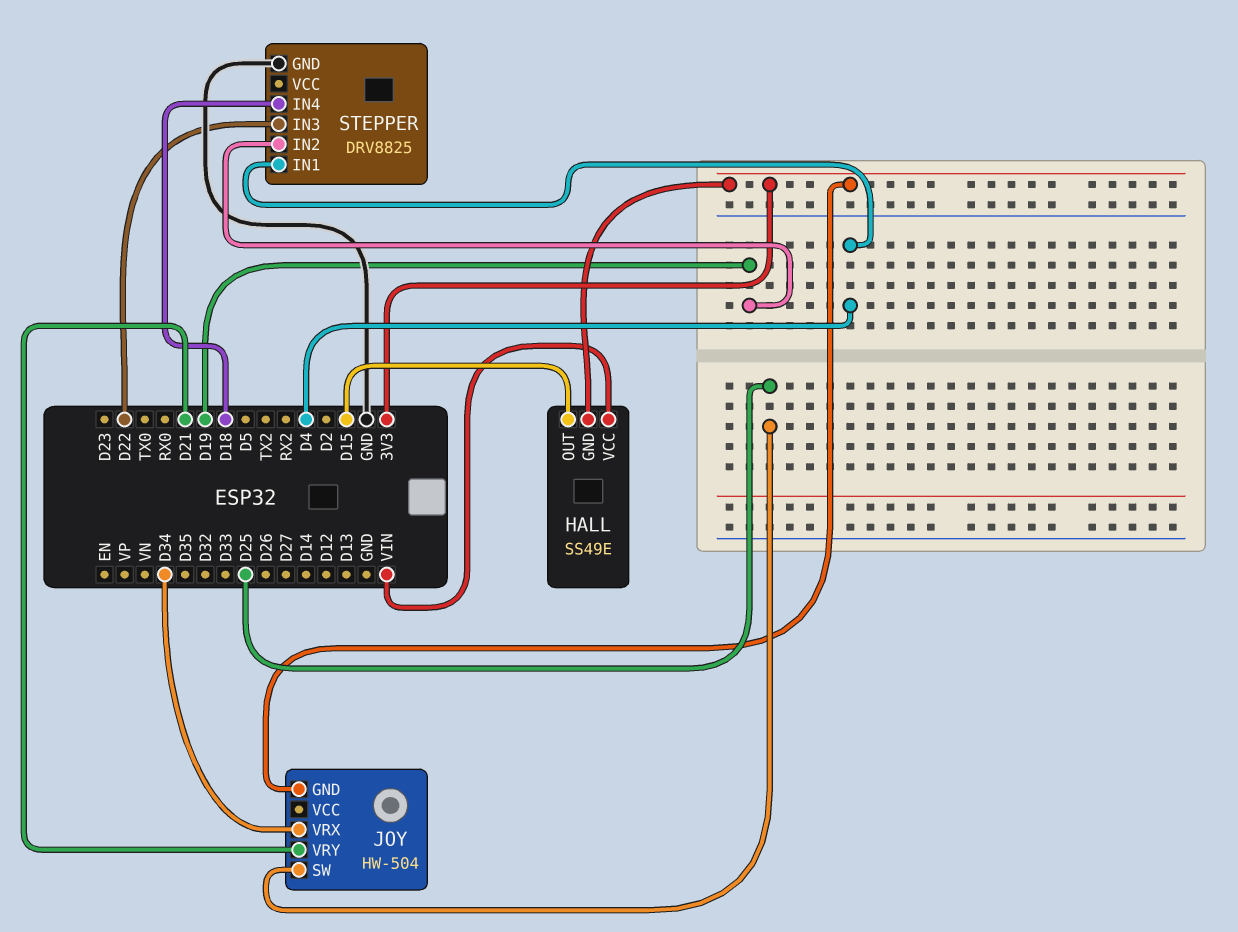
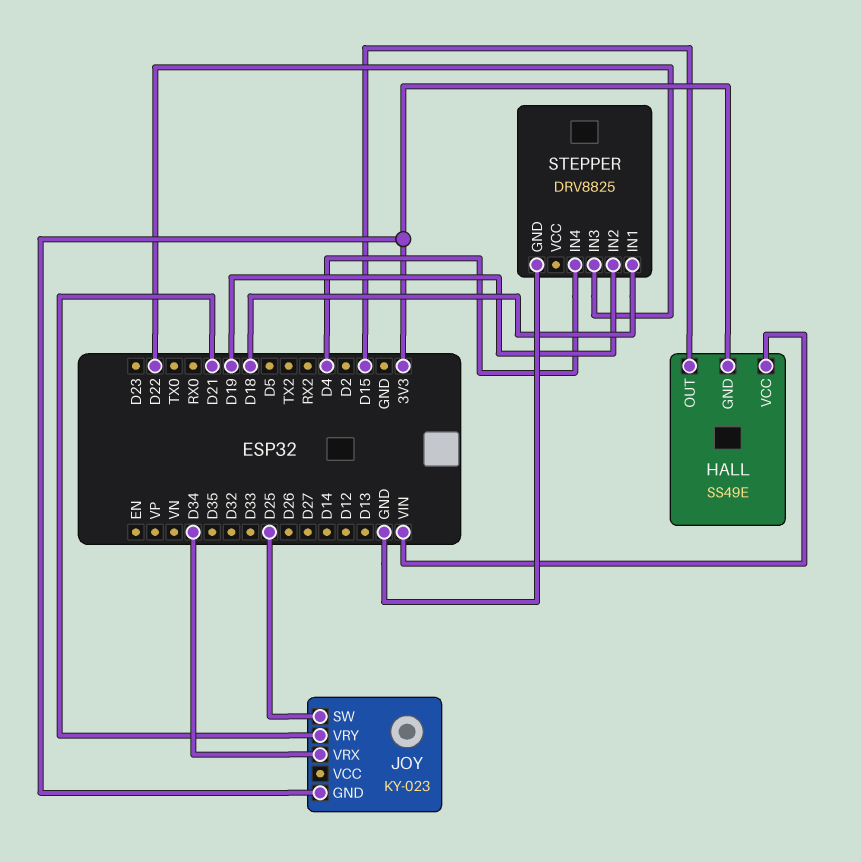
JOY: HW-504 -> KY-023
STEPPER pin IN1: D4 -> D18
STEPPER pin IN4: D18 -> D4

